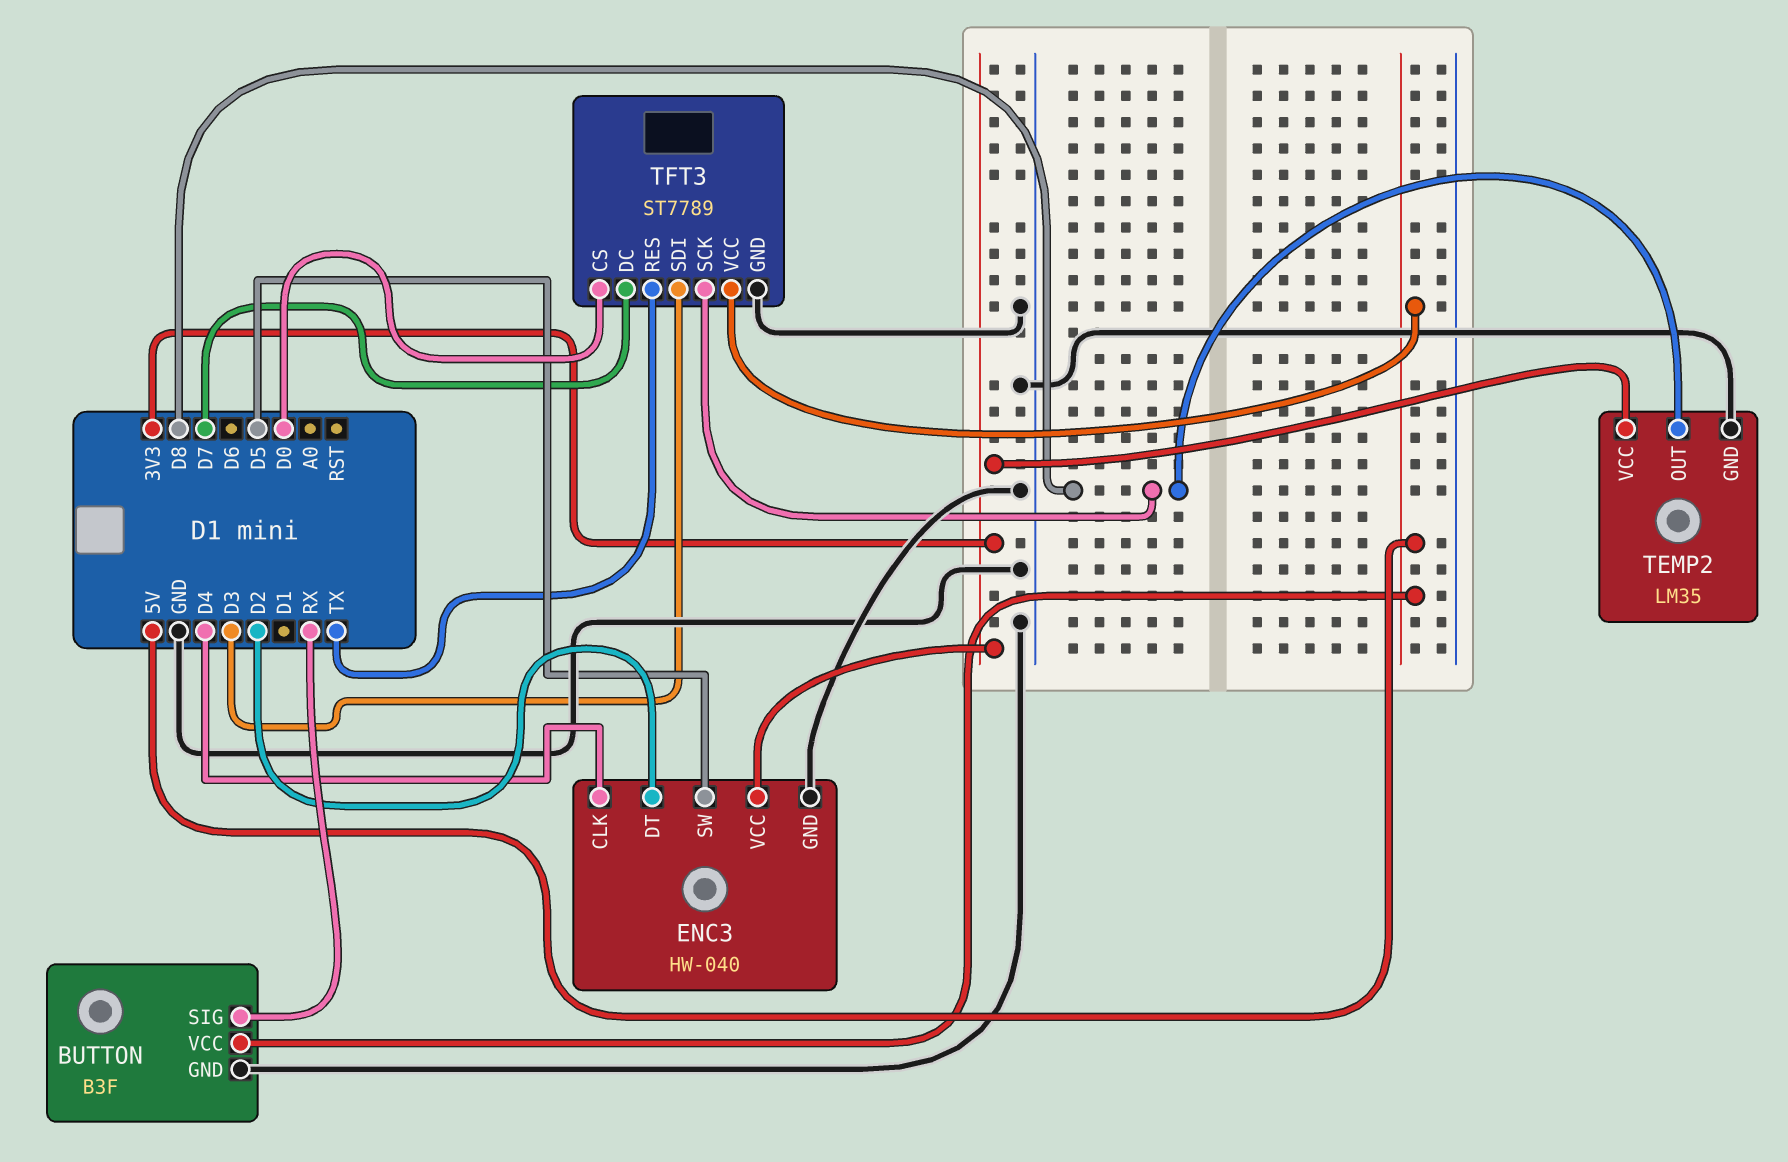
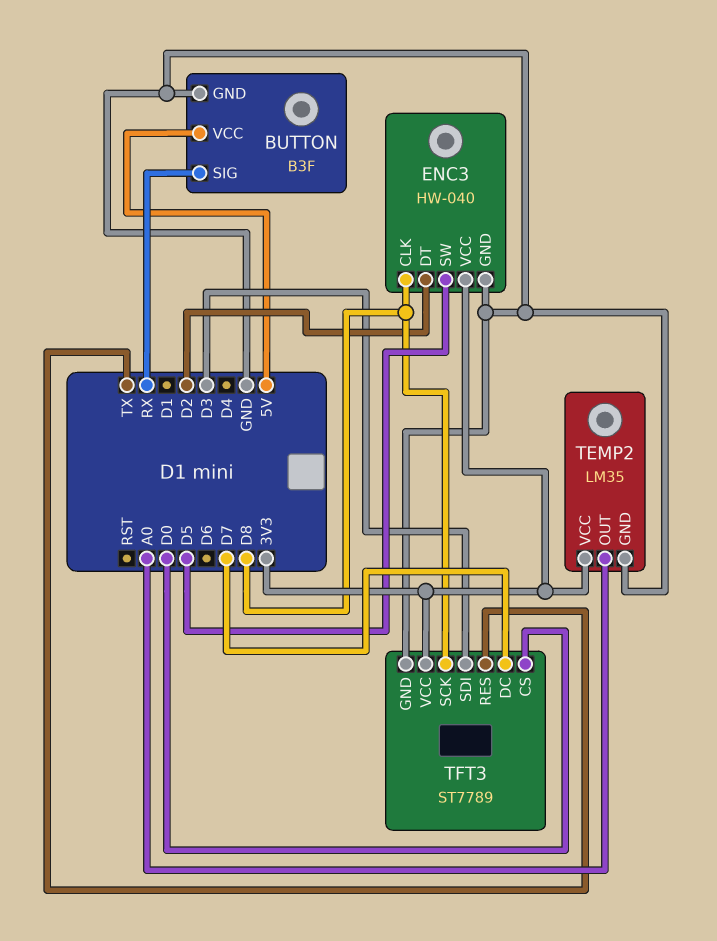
ENC3 pin CLK: D4 -> D8
TEMP2 pin OUT: D8 -> A0
TFT3 pin VCC: 5V -> 3V3

